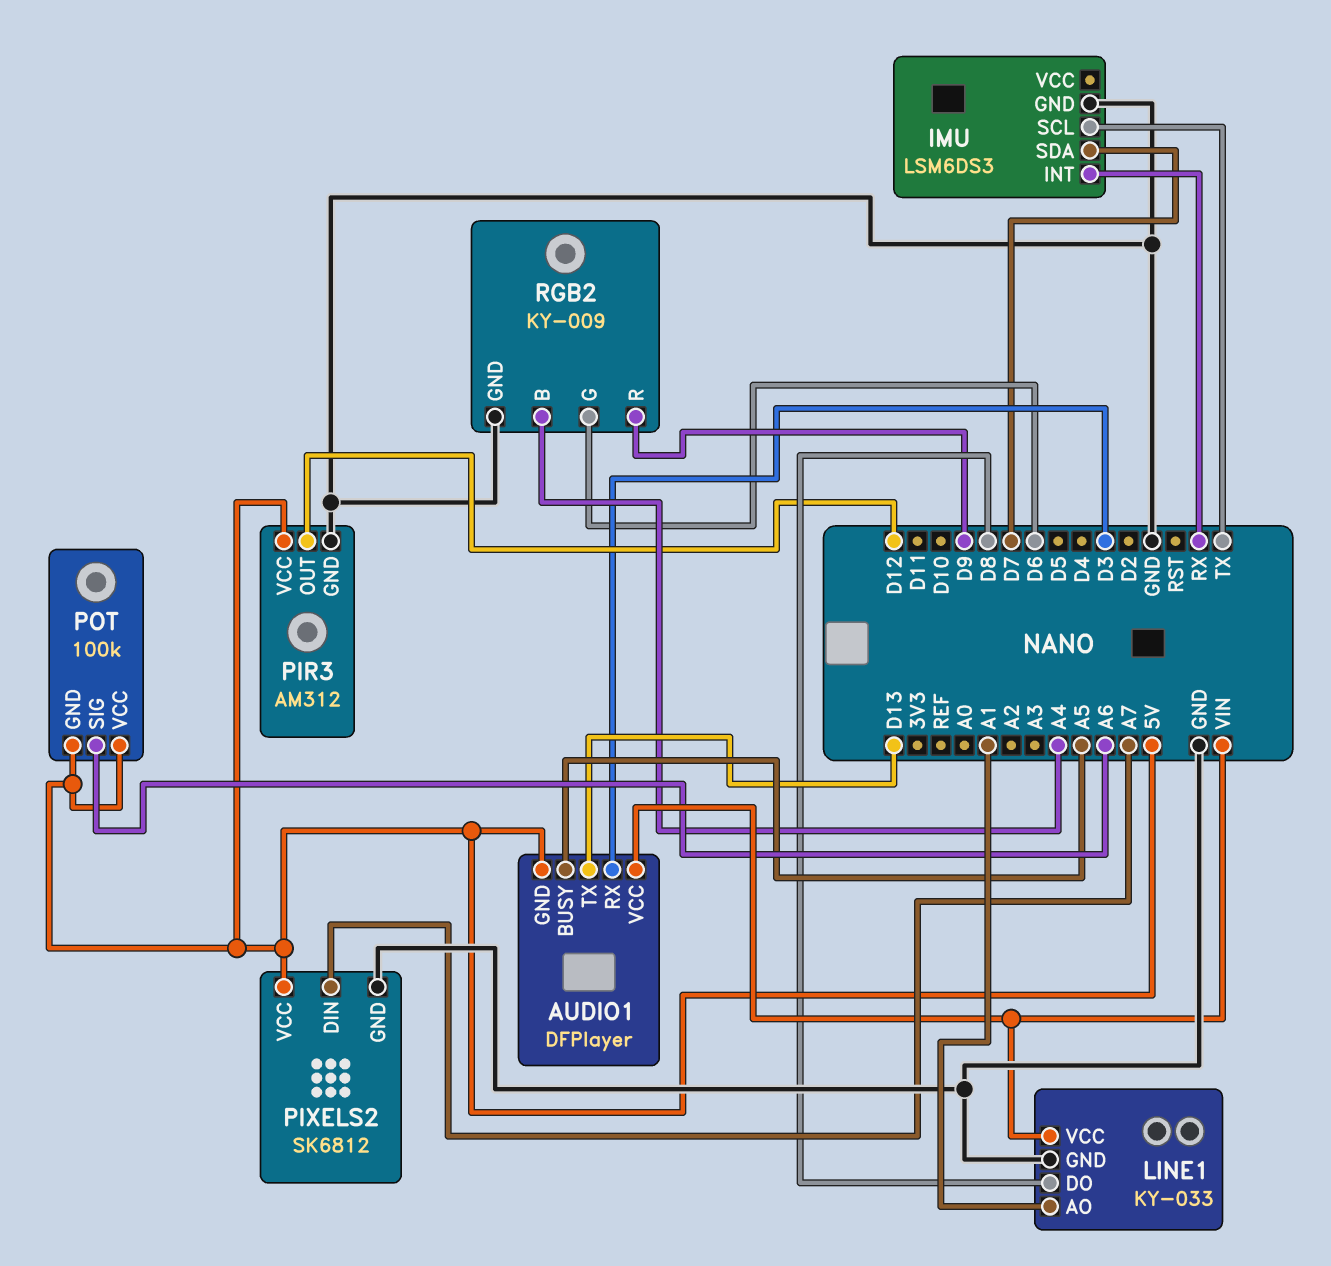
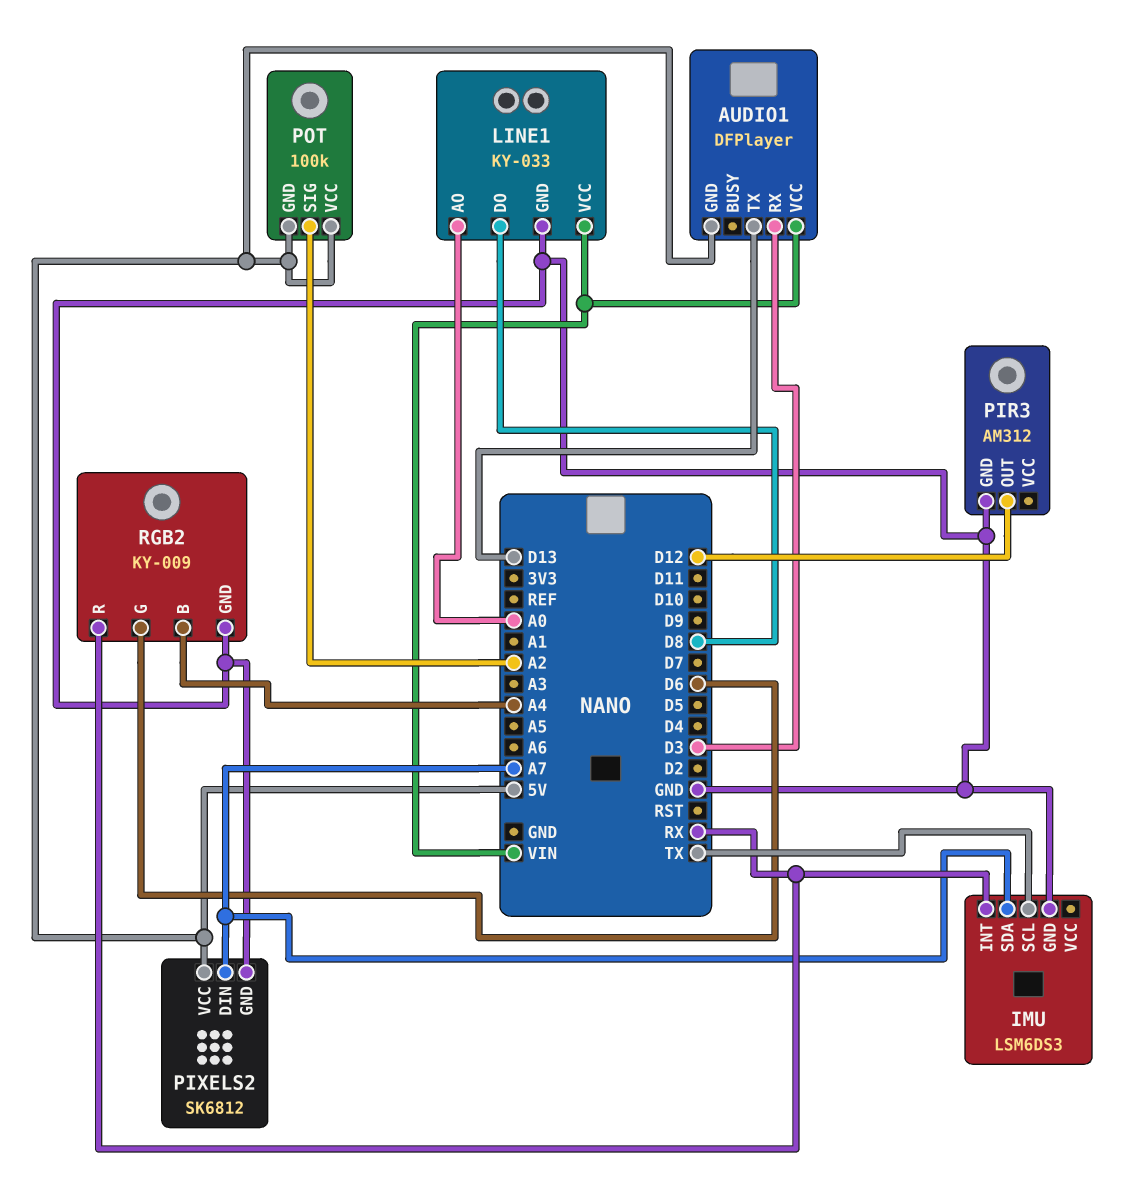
AUDIO1 pin BUSY: A5 -> none
IMU pin SDA: D7 -> A7
LINE1 pin AO: A1 -> A0
PIR3 pin VCC: 5V -> none
POT pin SIG: A6 -> A2
RGB2 pin R: D9 -> RX

